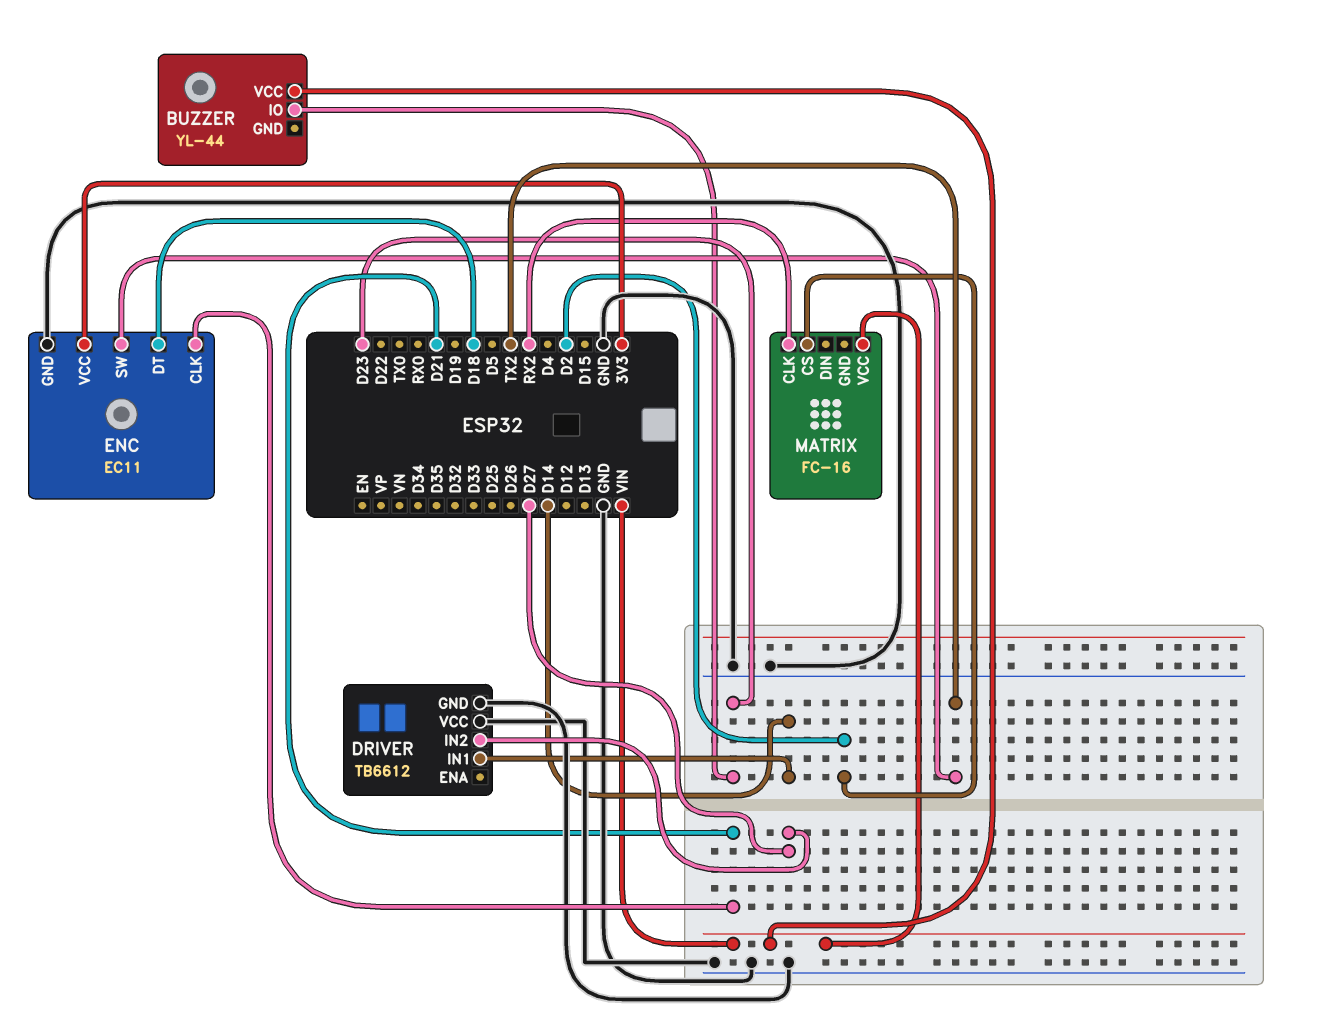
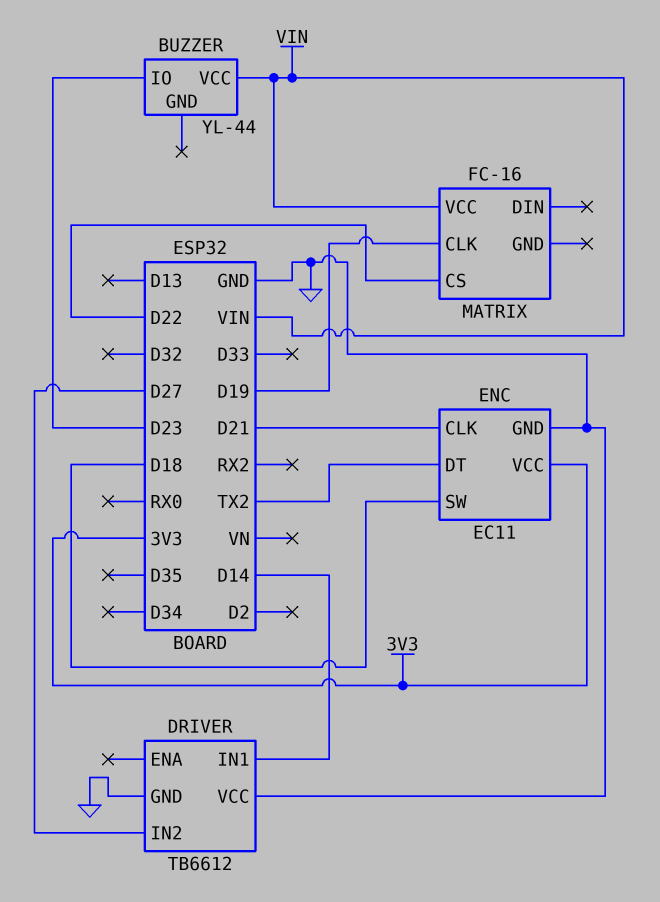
ENC pin DT: D18 -> TX2
ENC pin SW: TX2 -> D18
MATRIX pin CLK: RX2 -> D19
MATRIX pin CS: D2 -> D22

